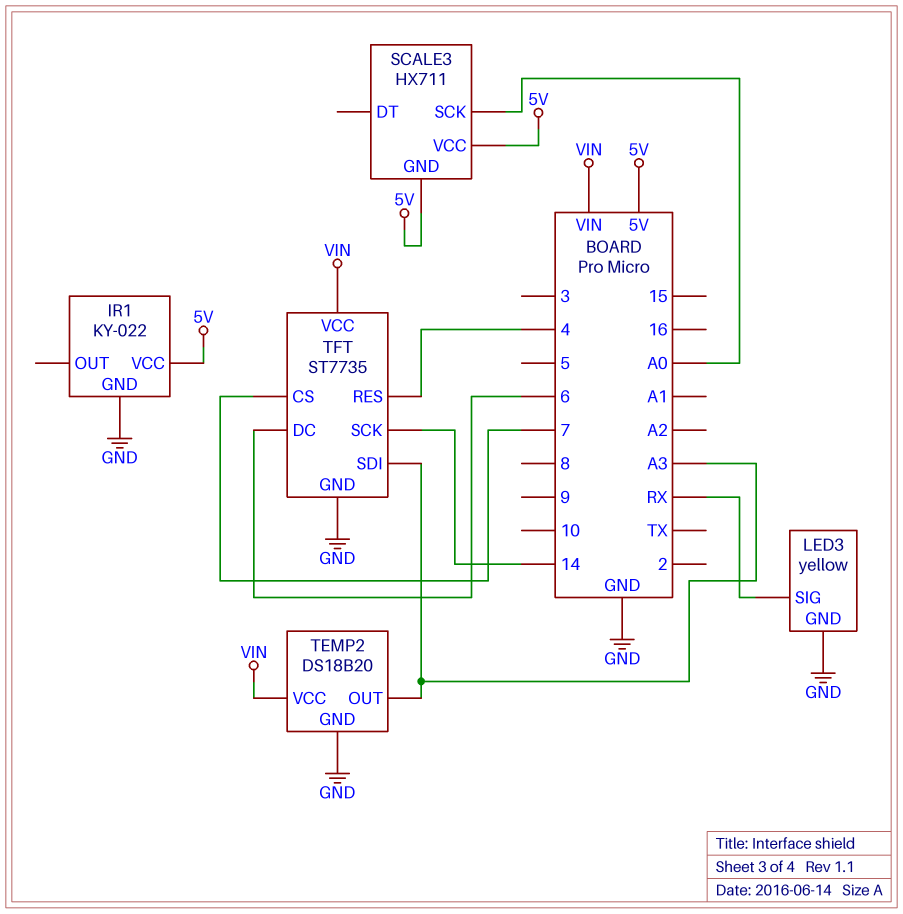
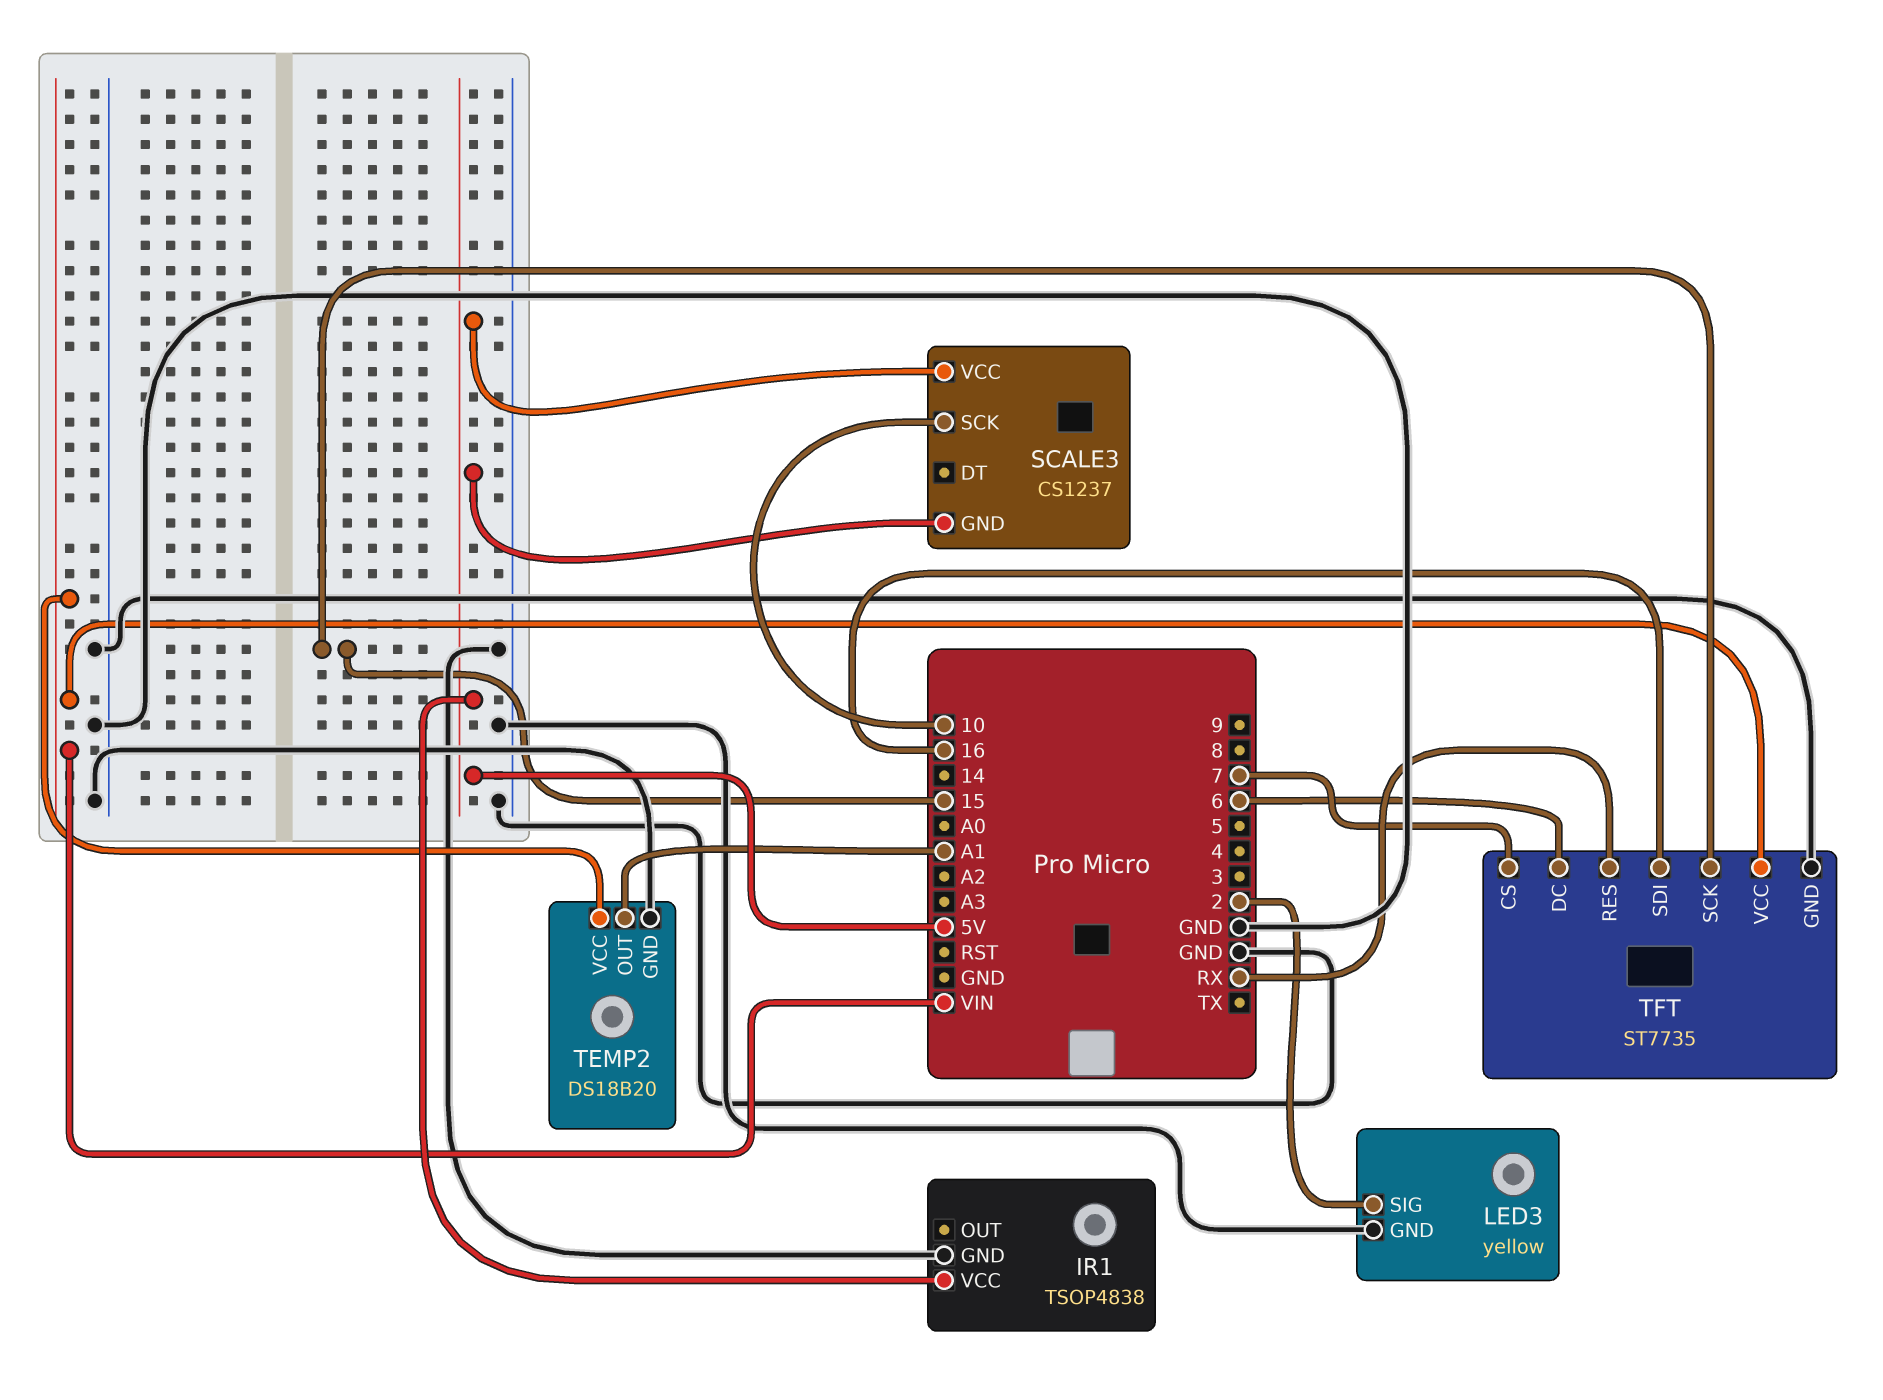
IR1: KY-022 -> TSOP4838
LED3 pin SIG: RX -> 2
SCALE3: HX711 -> CS1237
SCALE3 pin SCK: A0 -> 10
TEMP2 pin OUT: A3 -> A1
TFT pin RES: 4 -> RX
TFT pin SCK: 14 -> 15
TFT pin SDI: A3 -> 16

